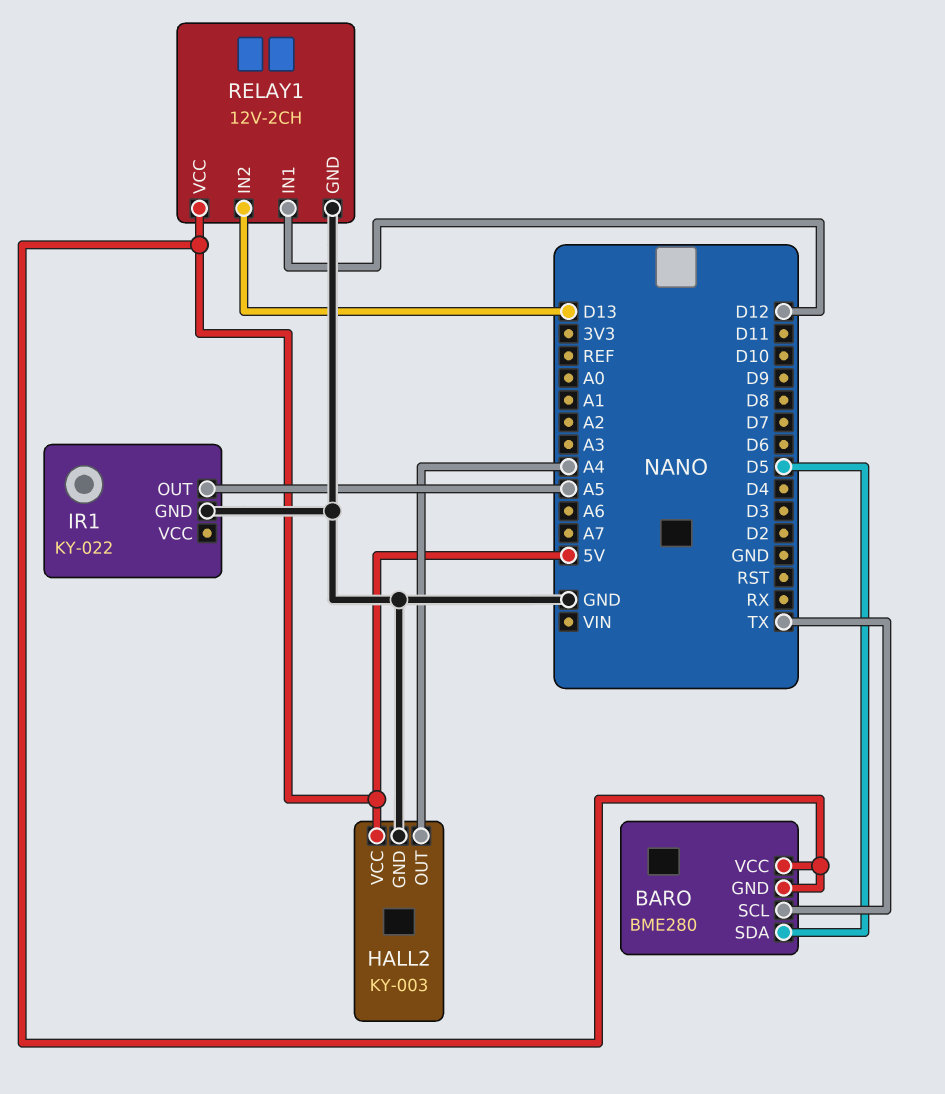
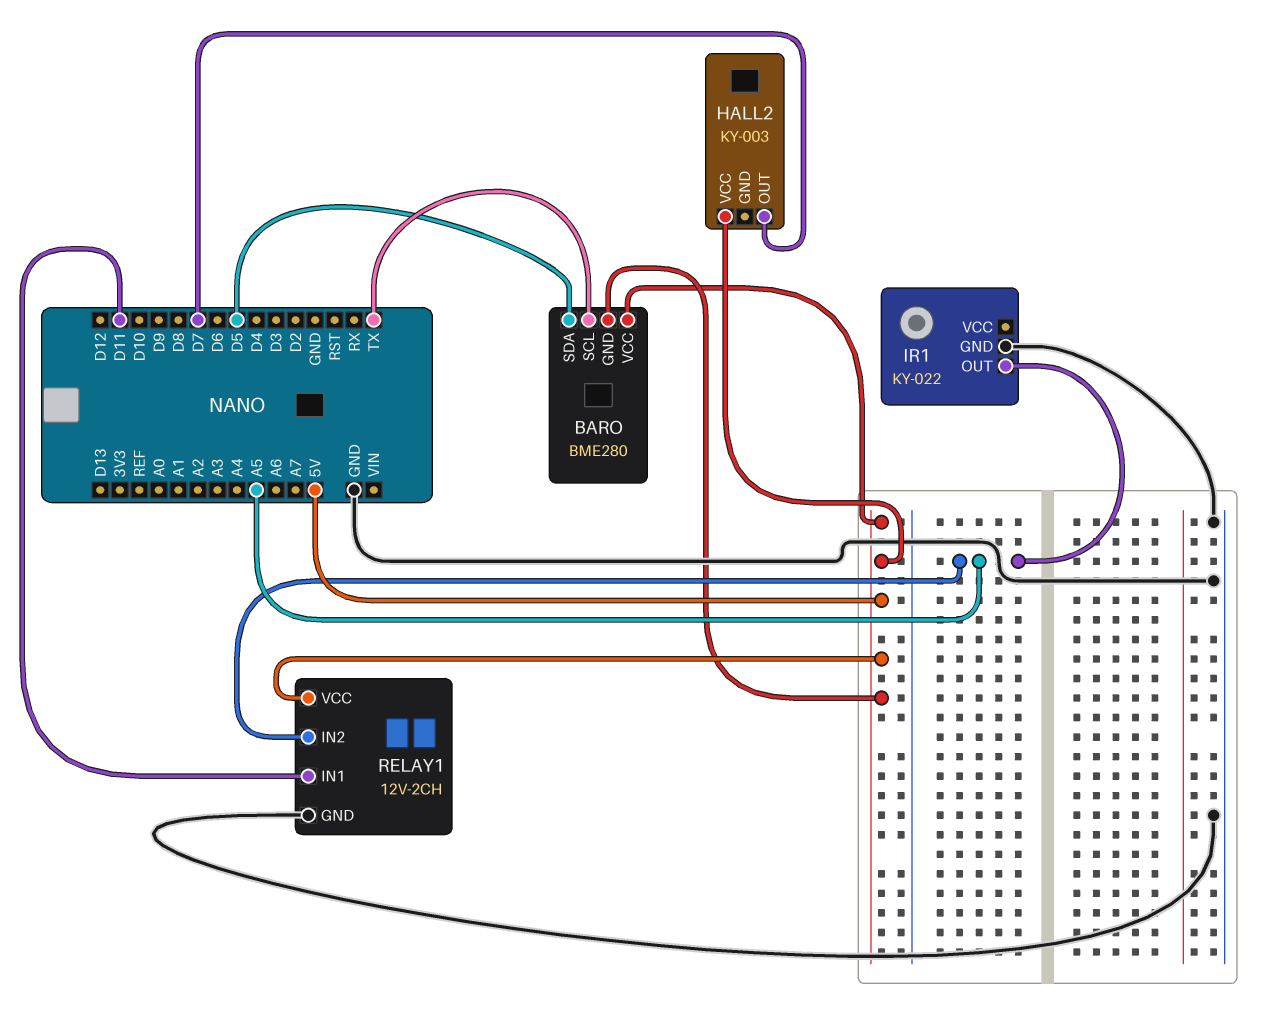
HALL2 pin GND: GND -> none
HALL2 pin OUT: A4 -> D7
RELAY1 pin IN1: D12 -> D11
RELAY1 pin IN2: D13 -> A5

